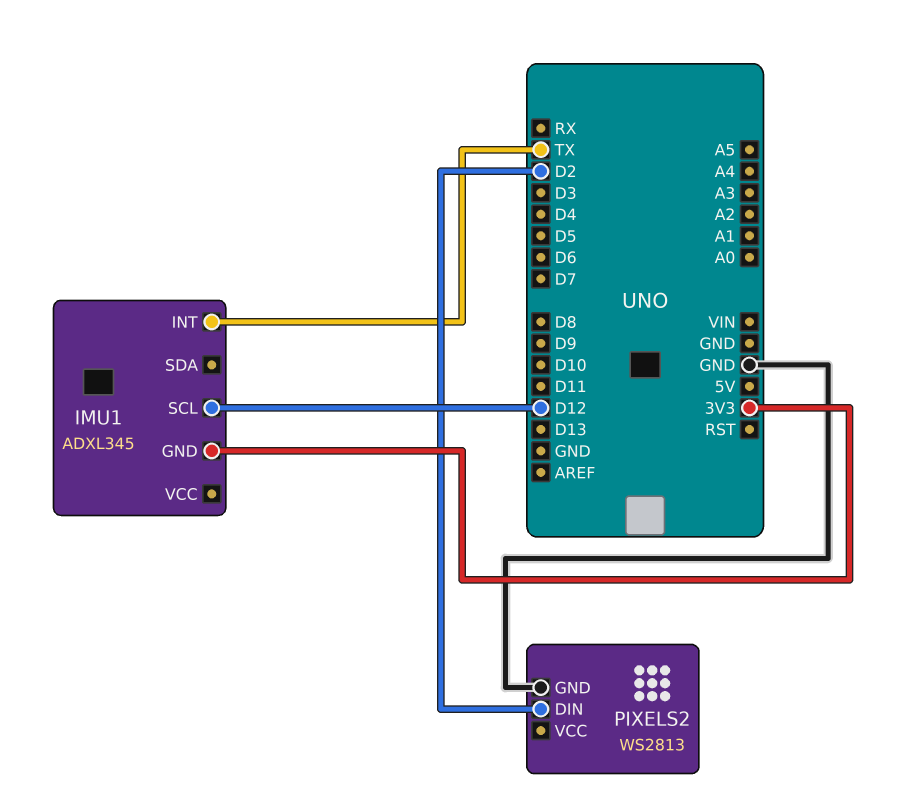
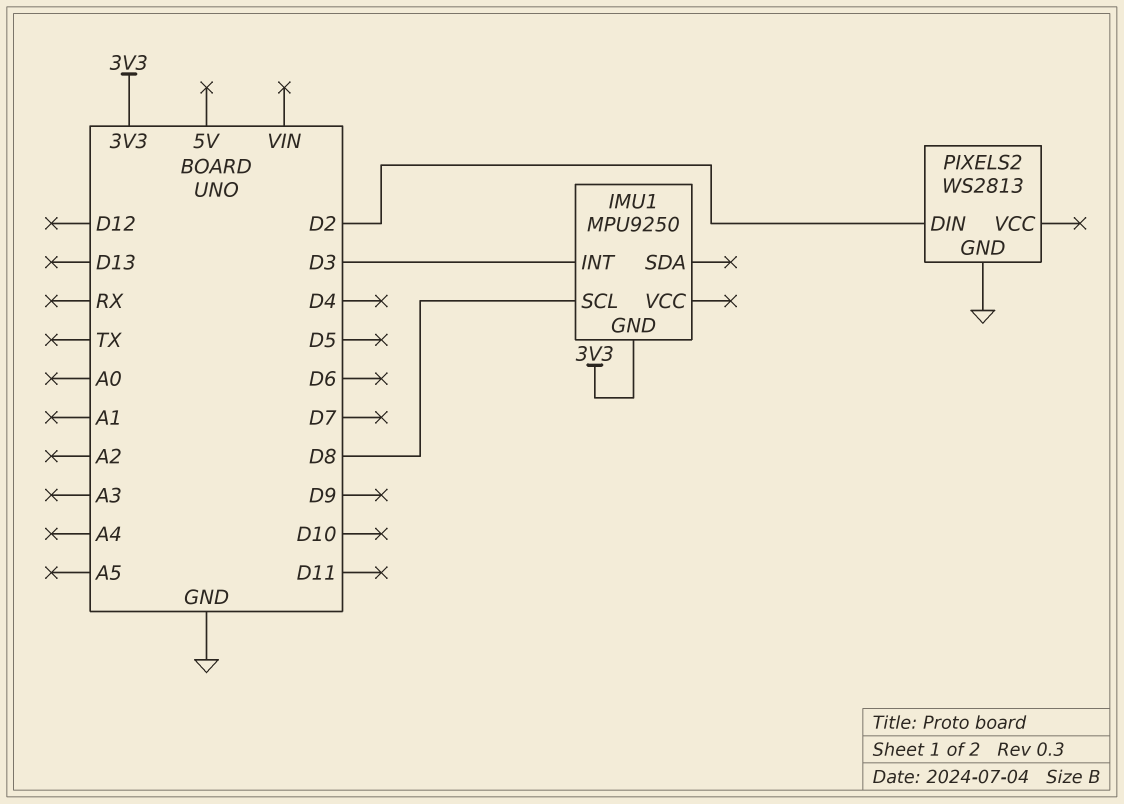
IMU1: ADXL345 -> MPU9250
IMU1 pin INT: TX -> D3
IMU1 pin SCL: D12 -> D8

